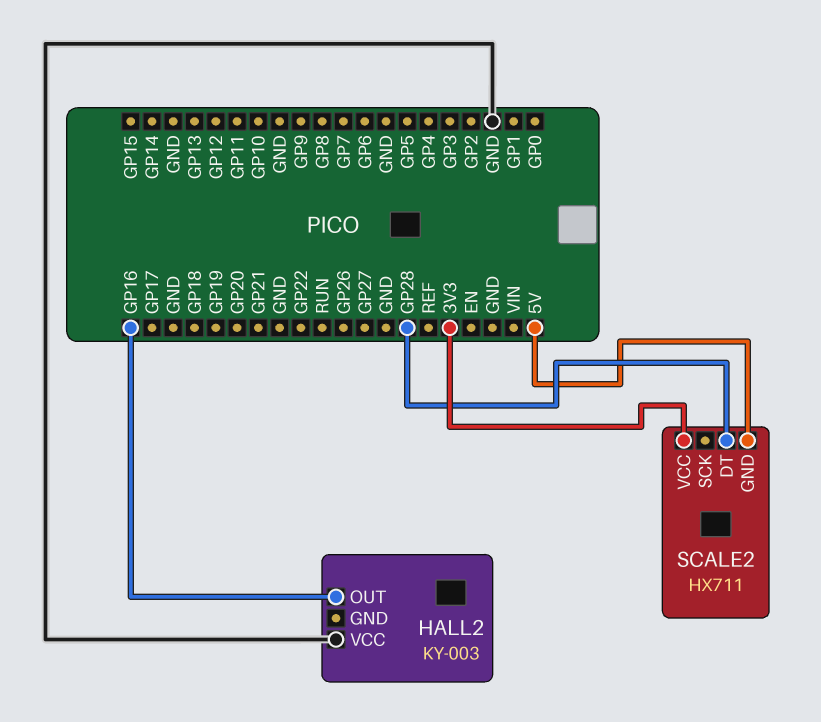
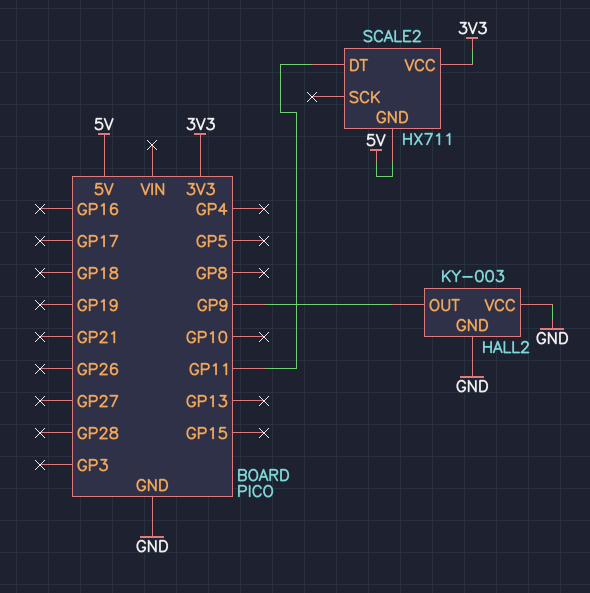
HALL2 pin GND: none -> GND
HALL2 pin OUT: GP16 -> GP9
SCALE2 pin DT: GP28 -> GP11

